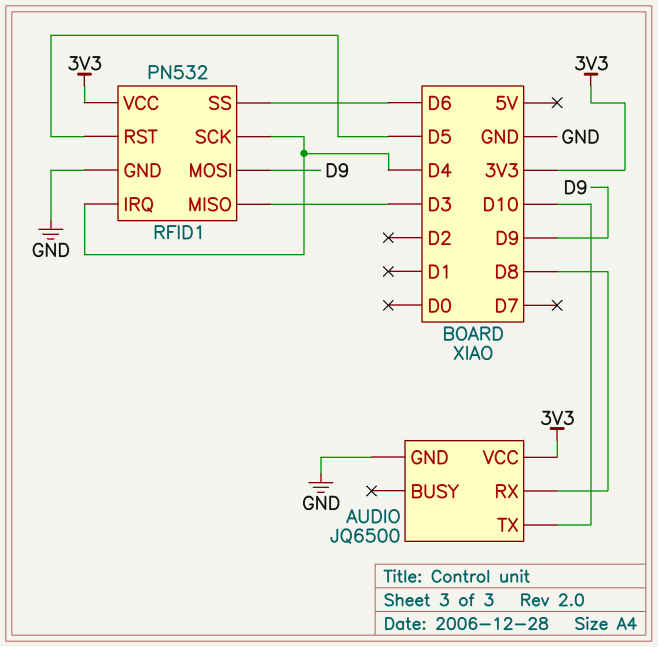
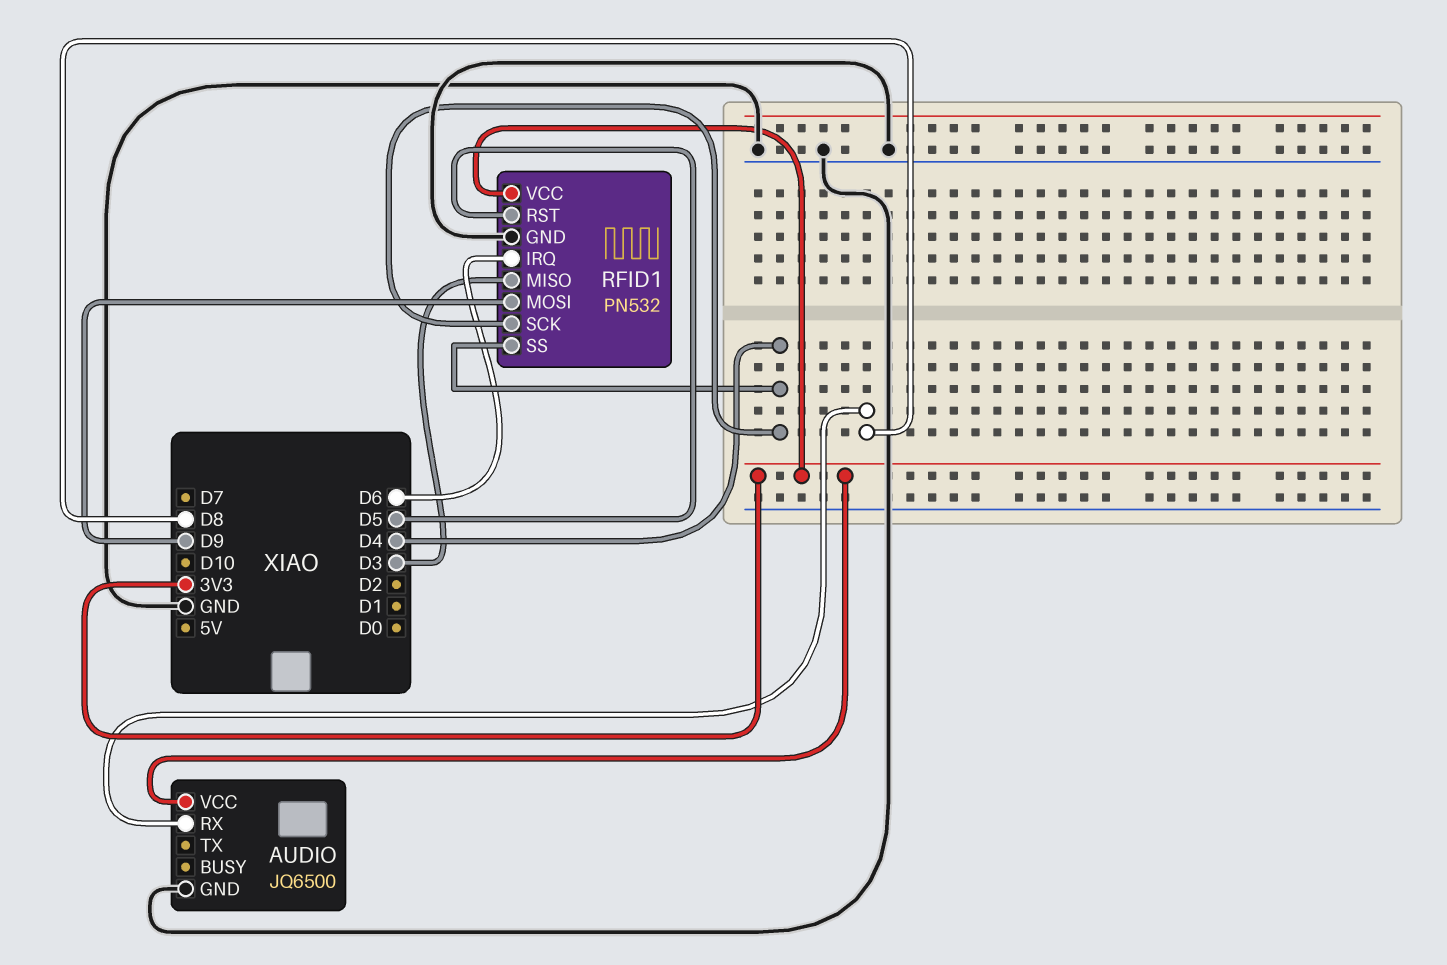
AUDIO pin TX: D10 -> none
RFID1 pin IRQ: D4 -> D6
RFID1 pin SS: D6 -> D4

